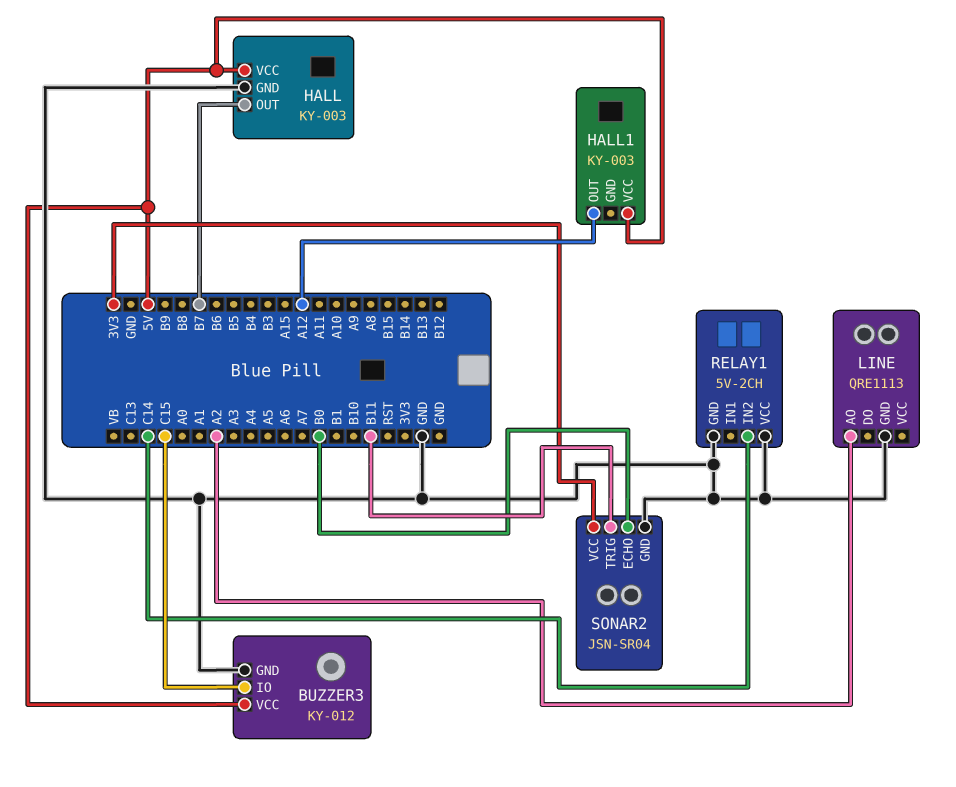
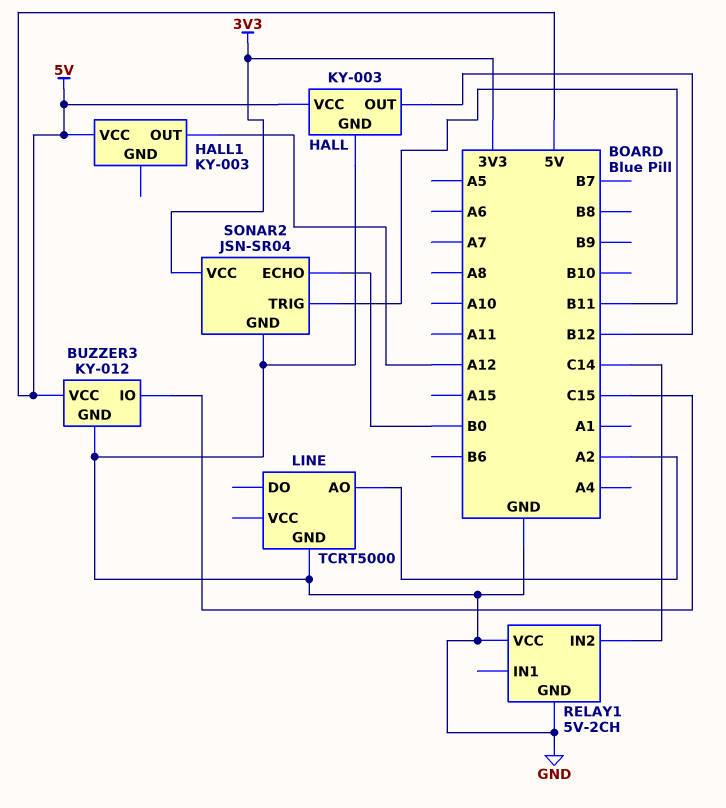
HALL pin OUT: B7 -> B12
LINE: QRE1113 -> TCRT5000

